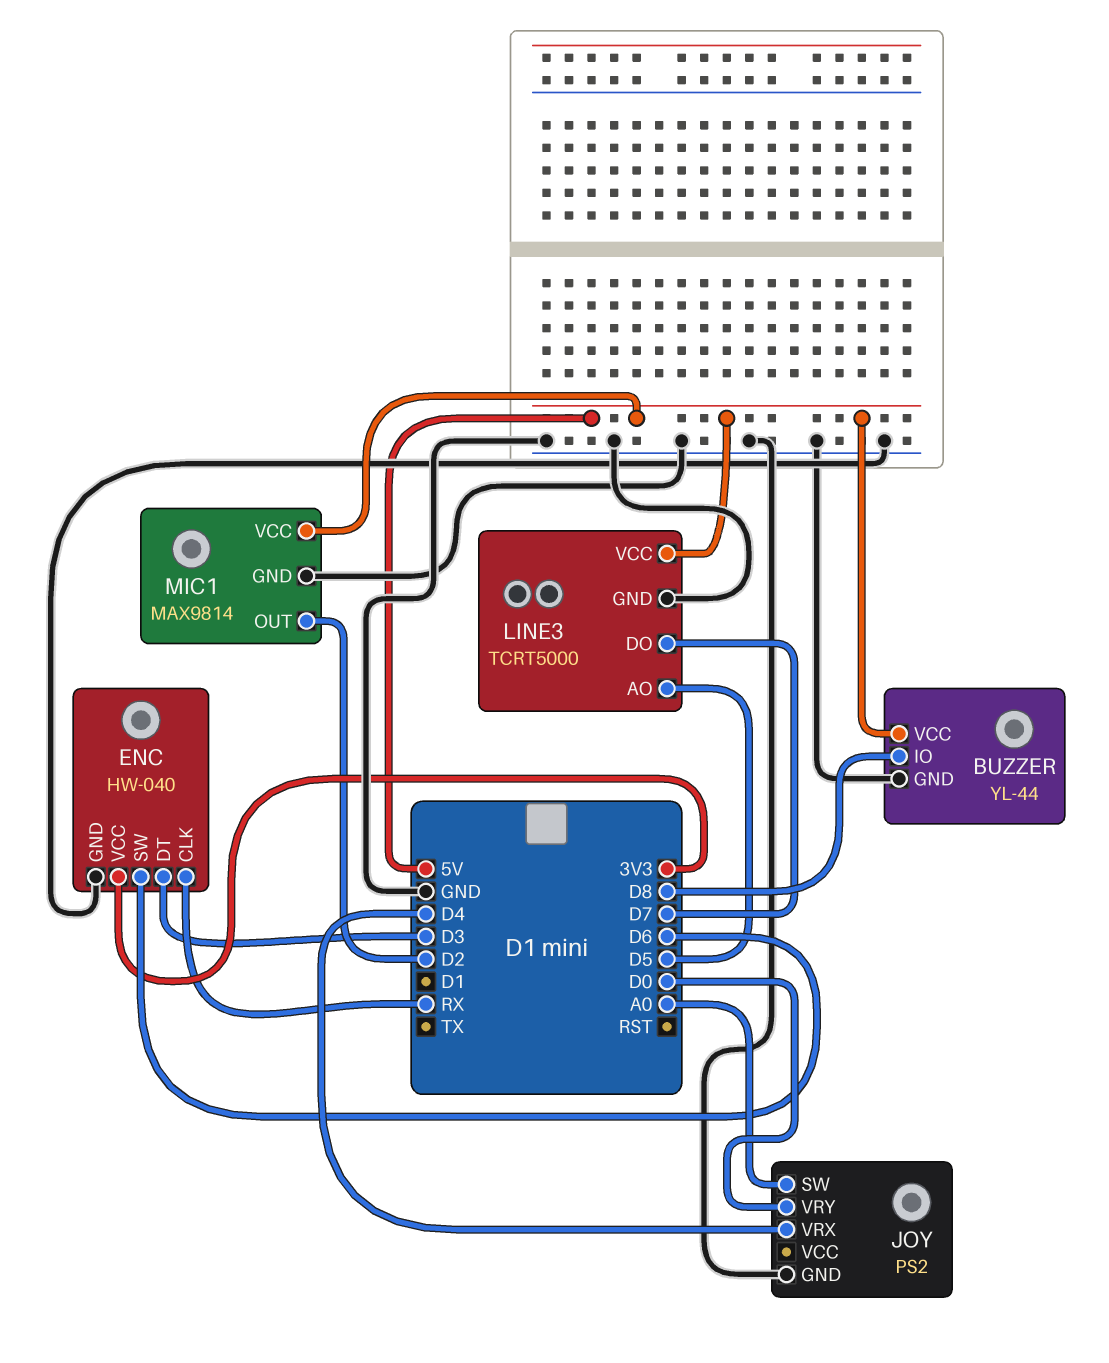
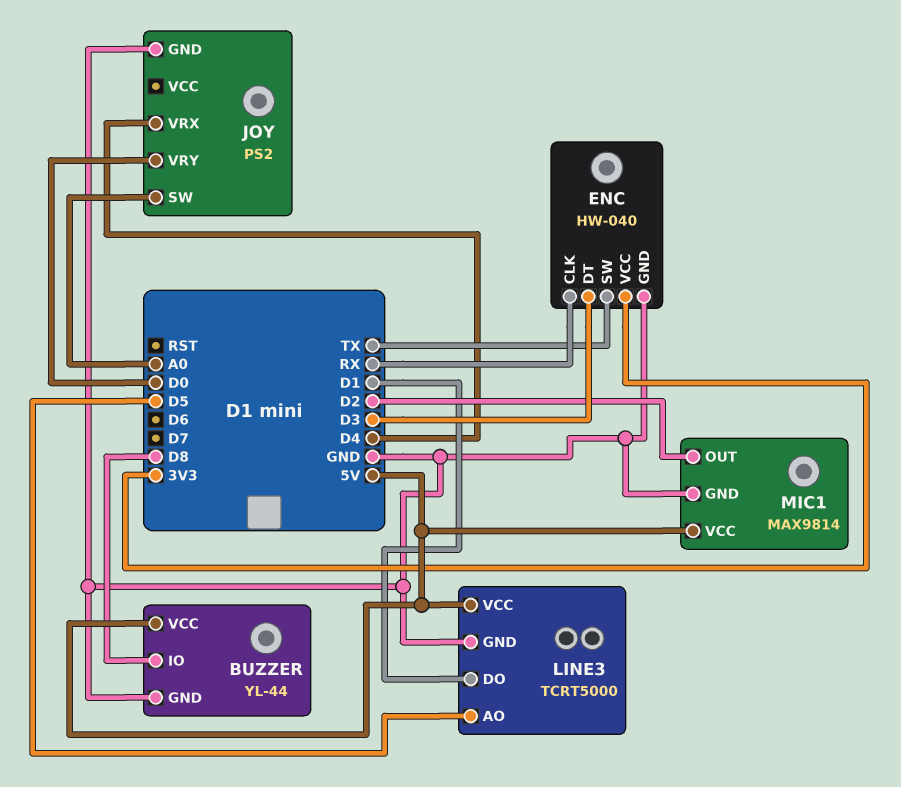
ENC pin SW: D6 -> TX
LINE3 pin DO: D7 -> D1

